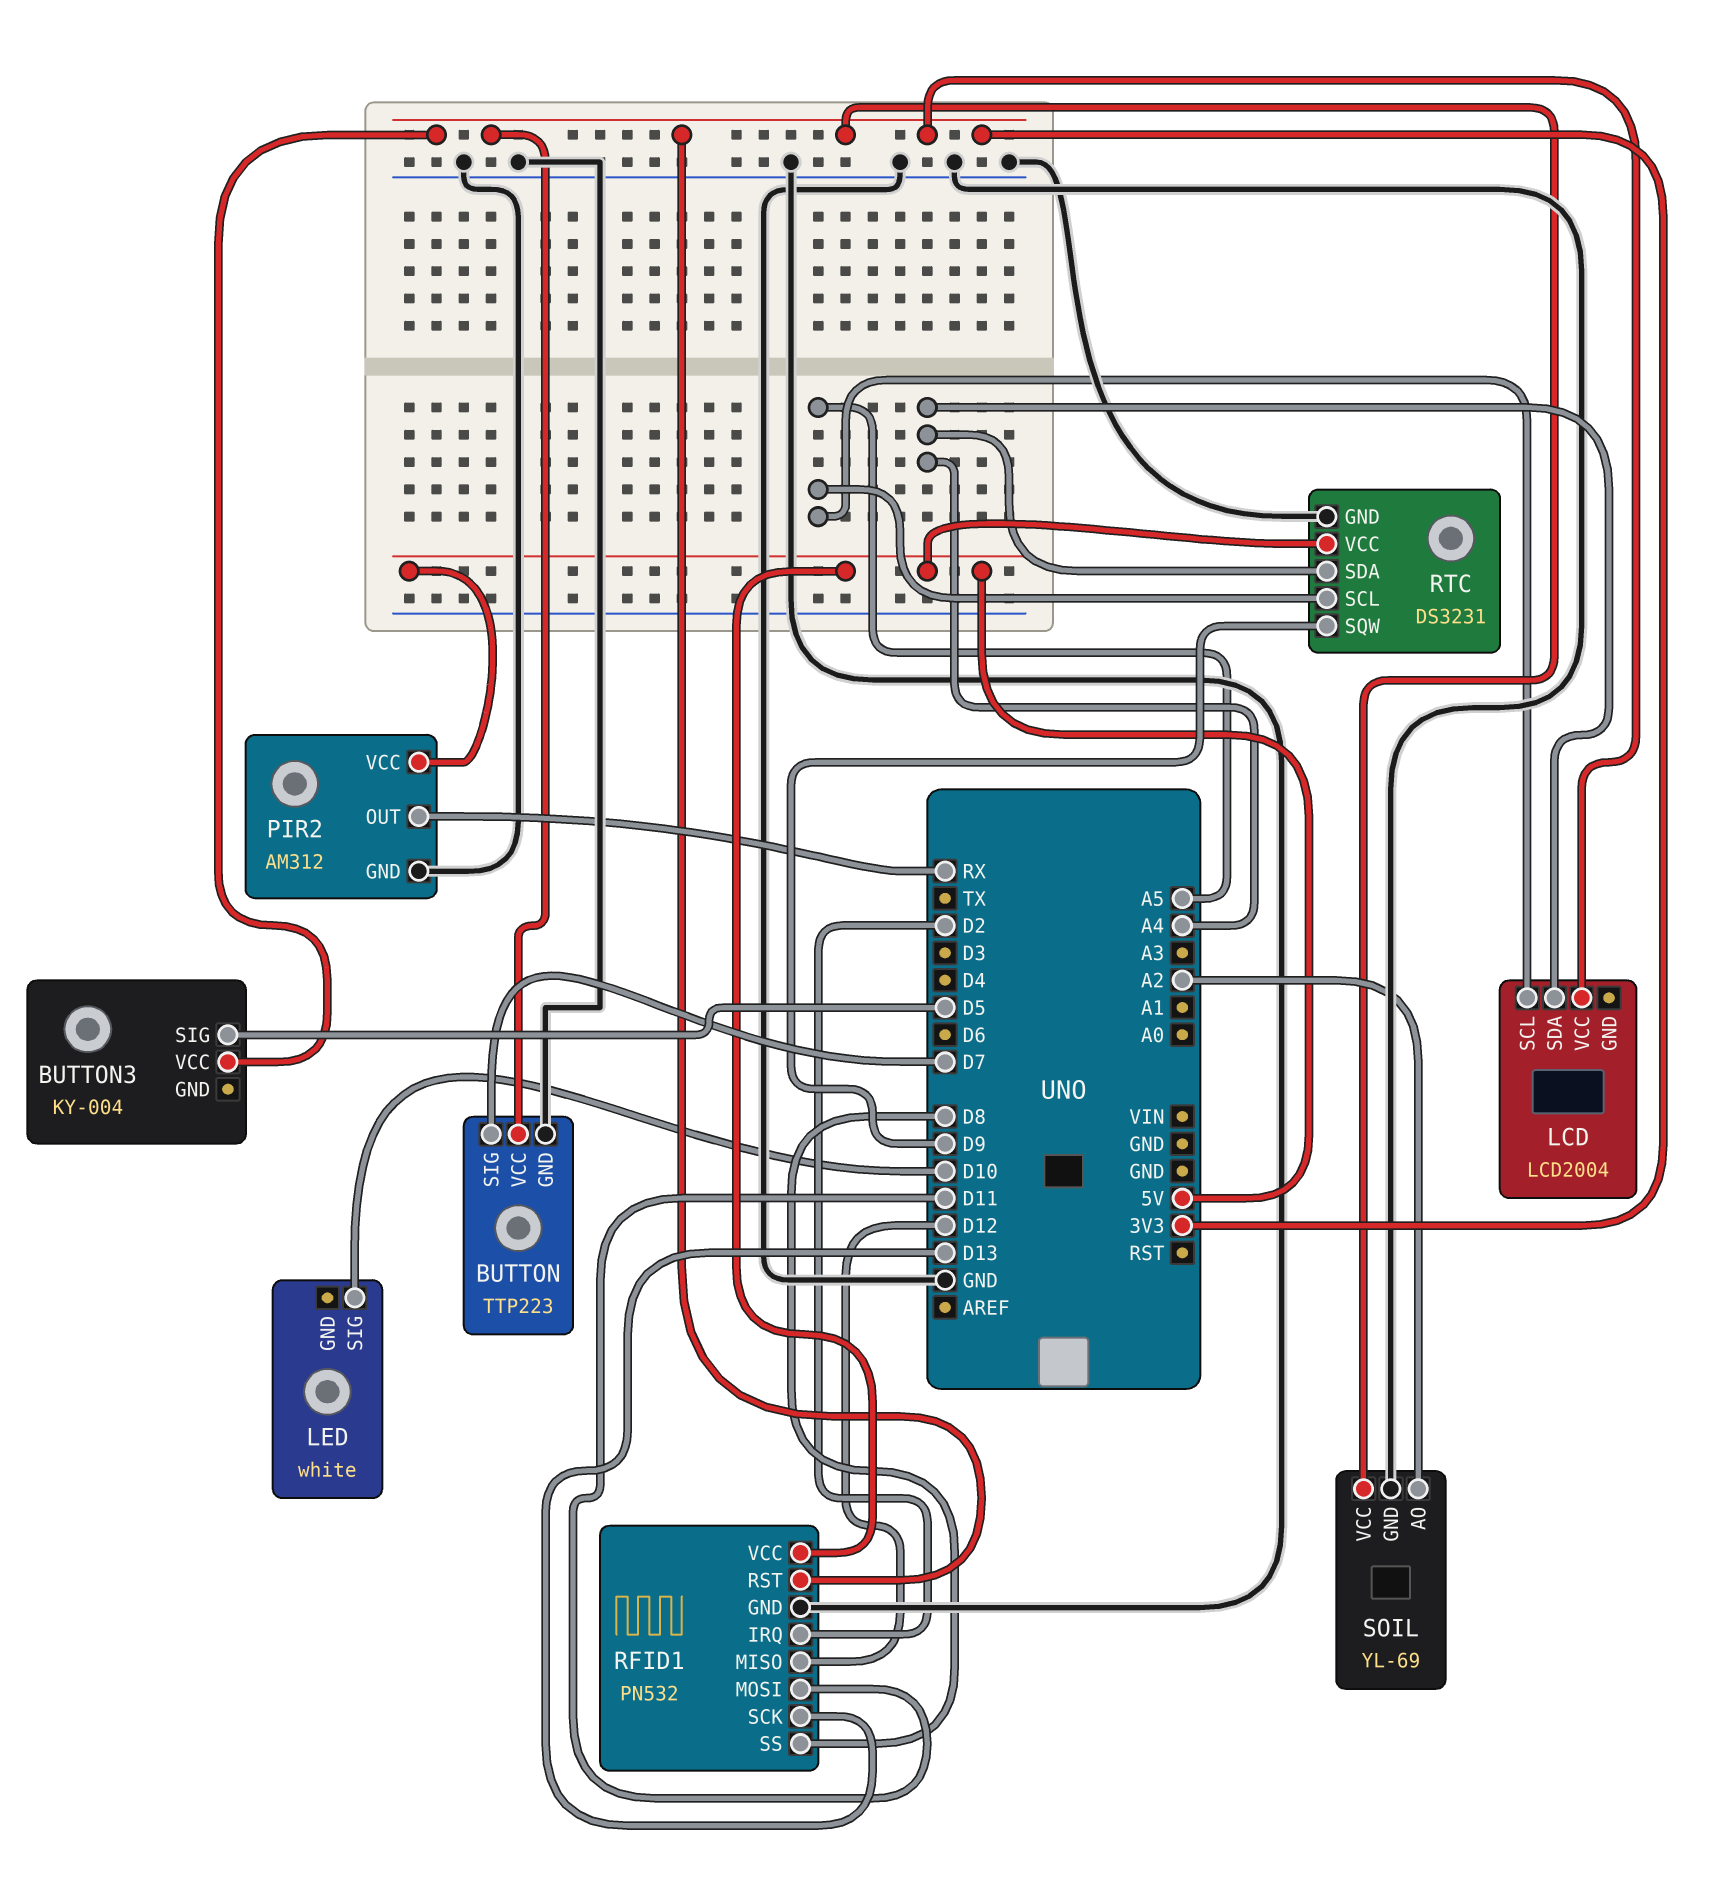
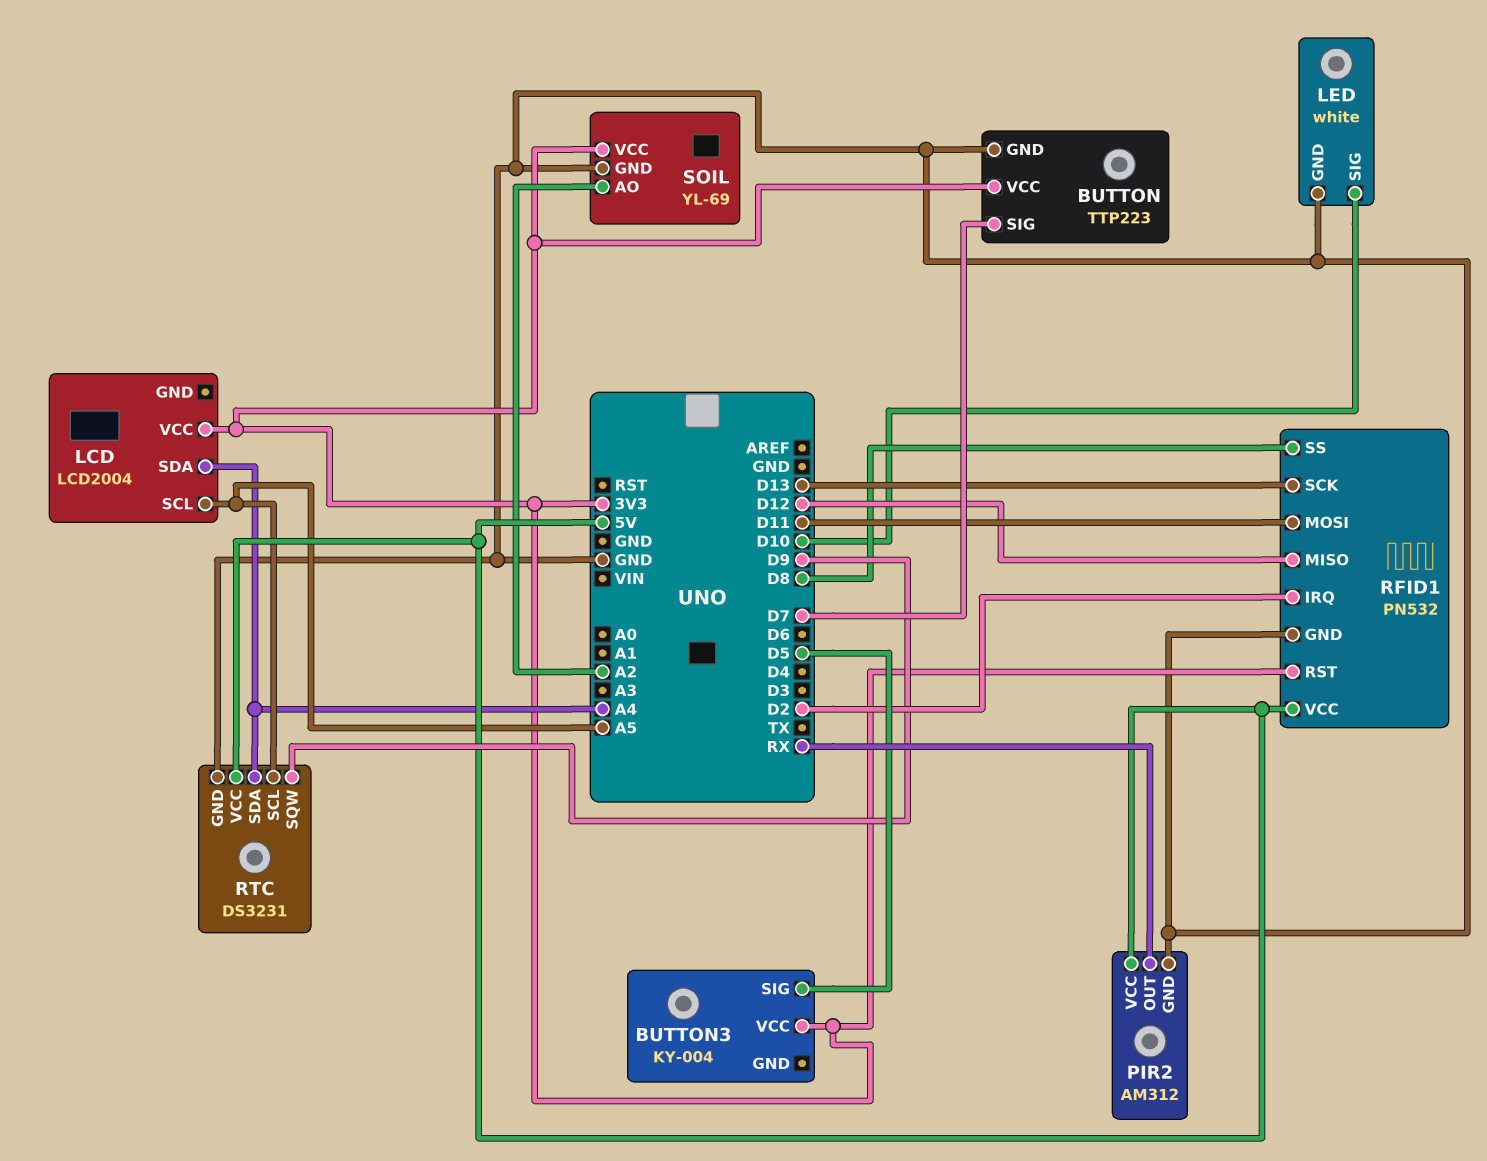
LED pin GND: none -> GND

